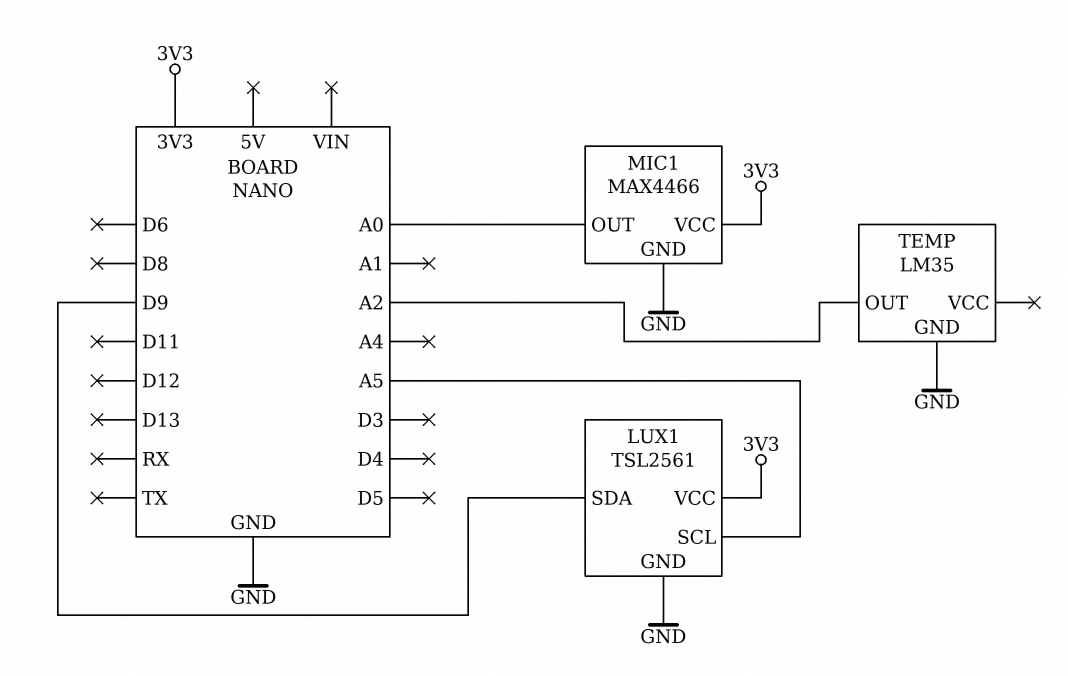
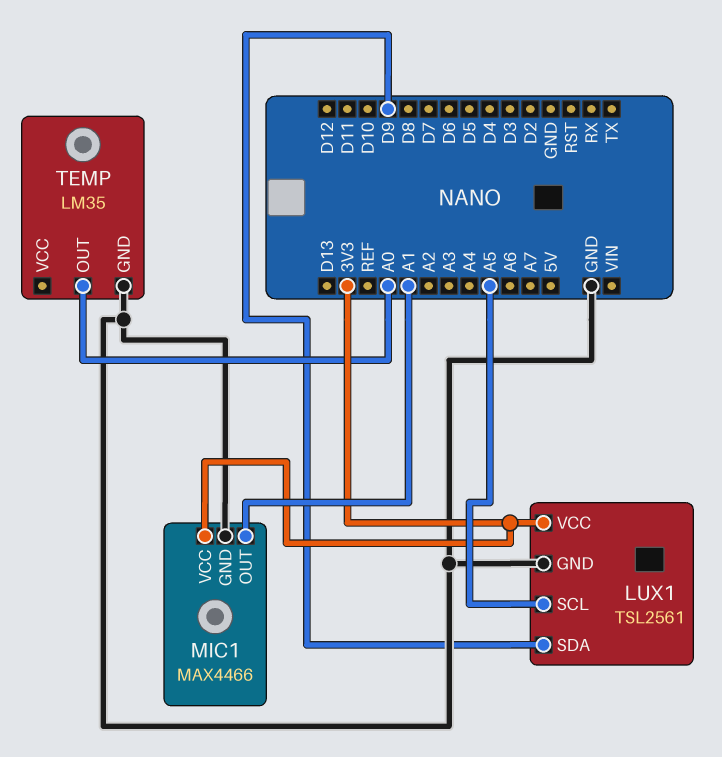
MIC1 pin OUT: A0 -> A1
TEMP pin OUT: A2 -> A0

